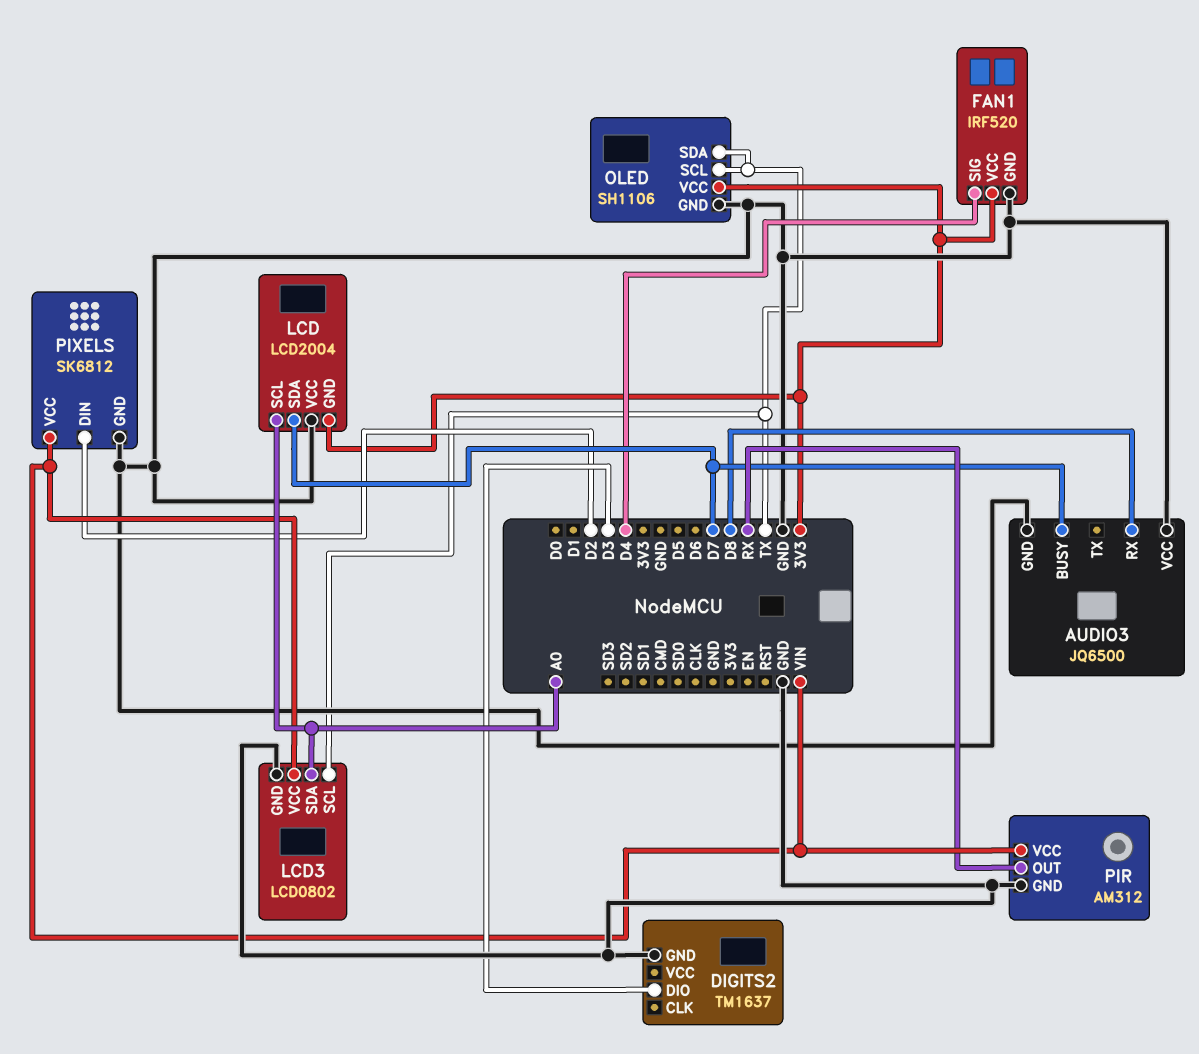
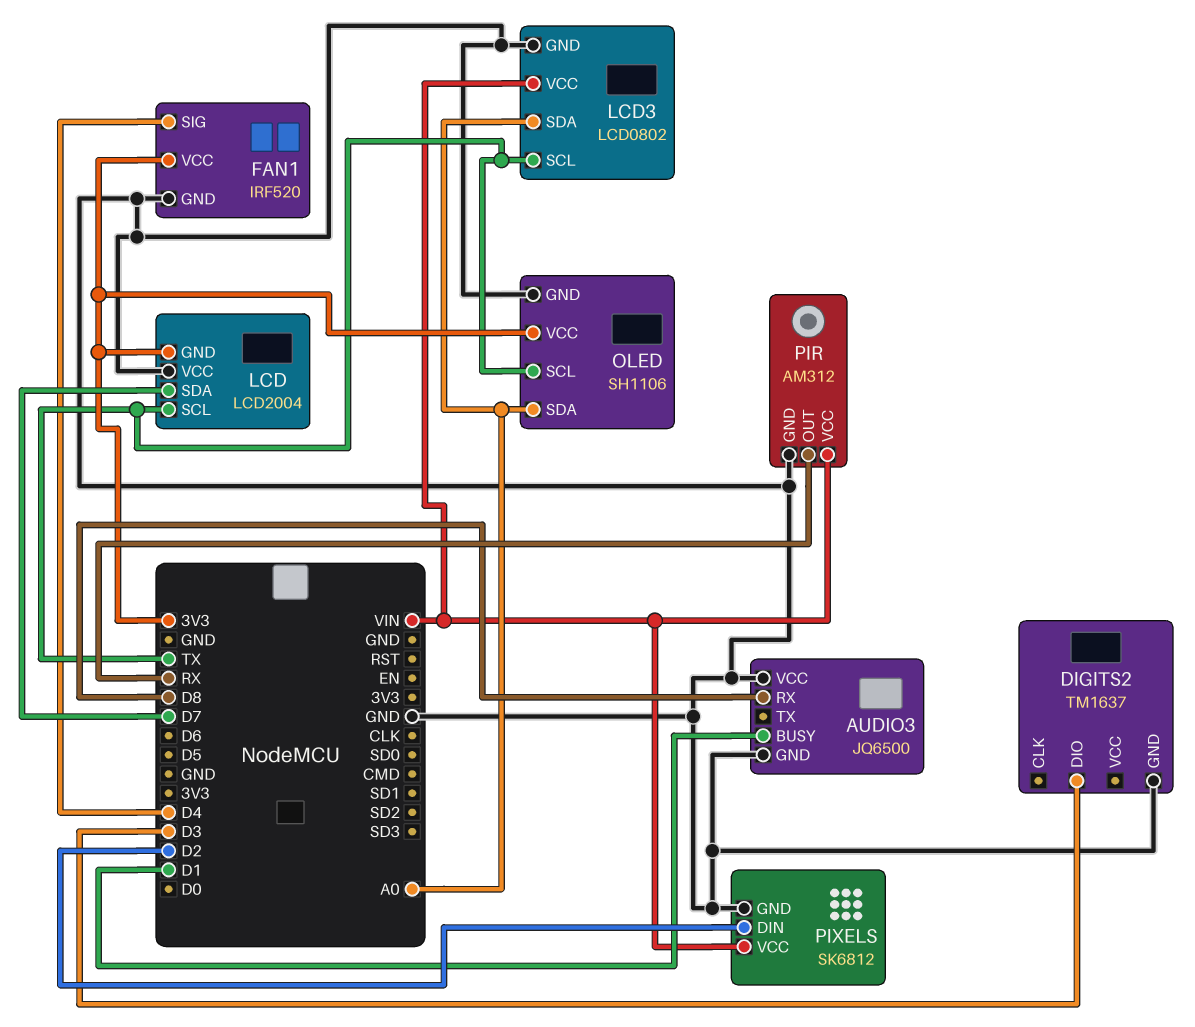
AUDIO3 pin BUSY: D7 -> D1
LCD pin SCL: A0 -> TX
OLED pin SDA: TX -> A0

